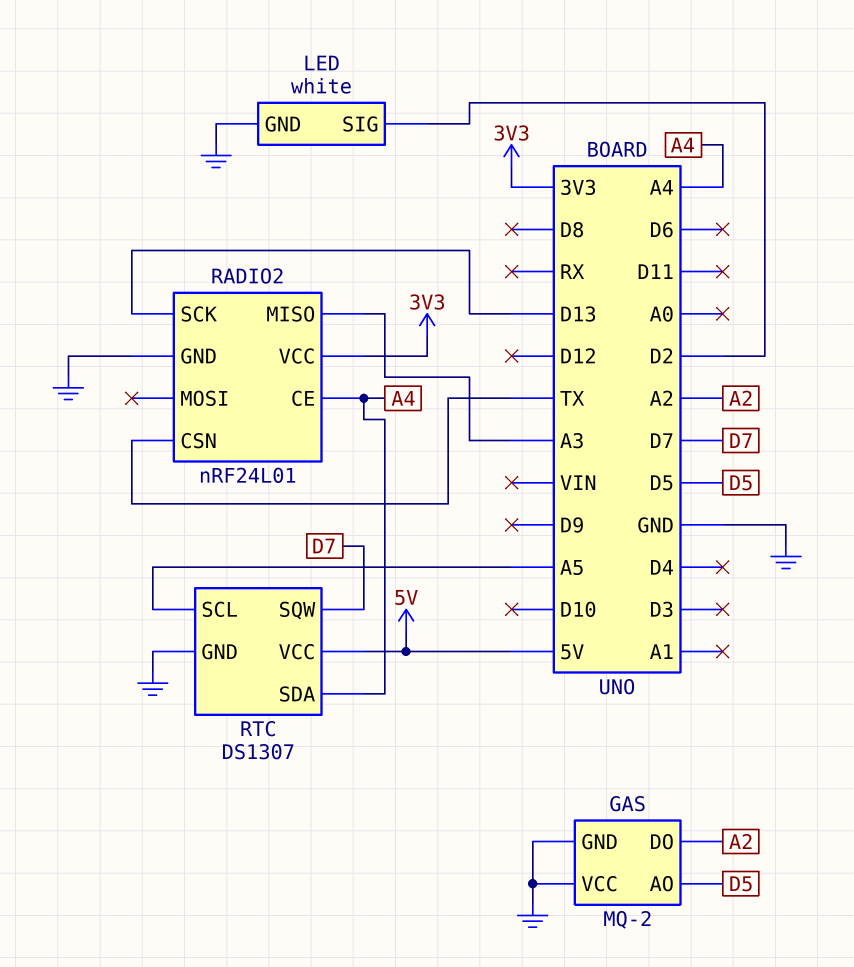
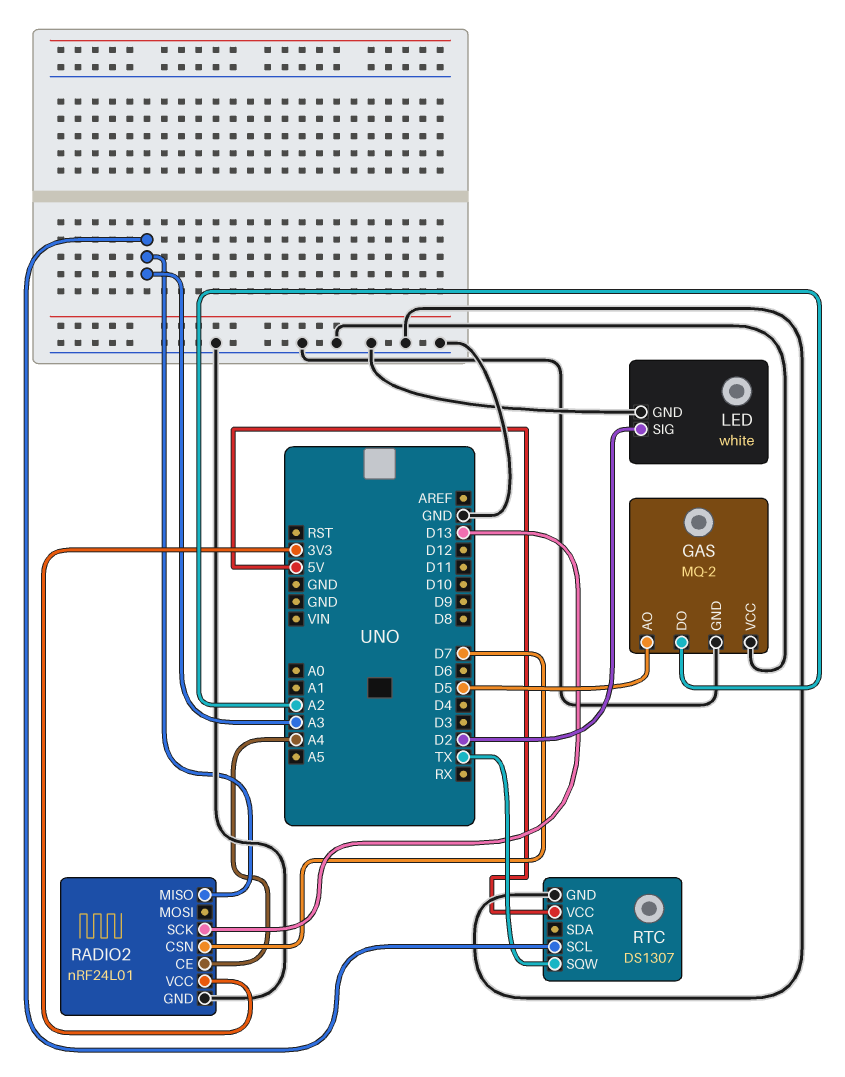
RADIO2 pin CSN: TX -> D7
RTC pin SCL: A5 -> A3
RTC pin SDA: A4 -> none
RTC pin SQW: D7 -> TX

